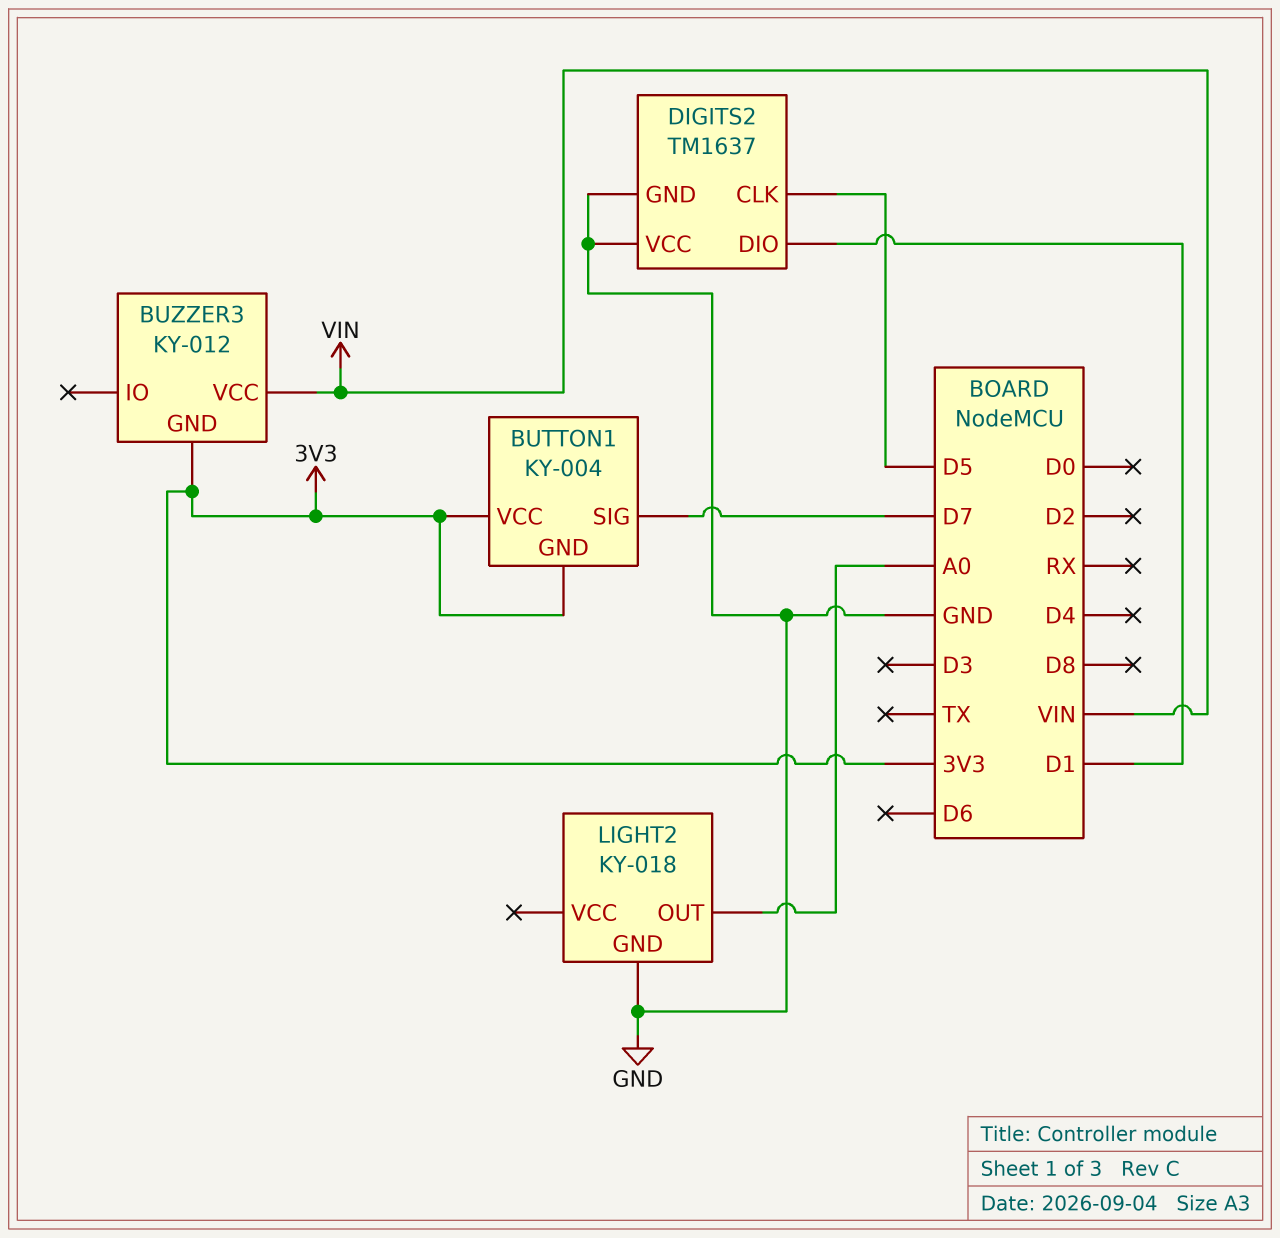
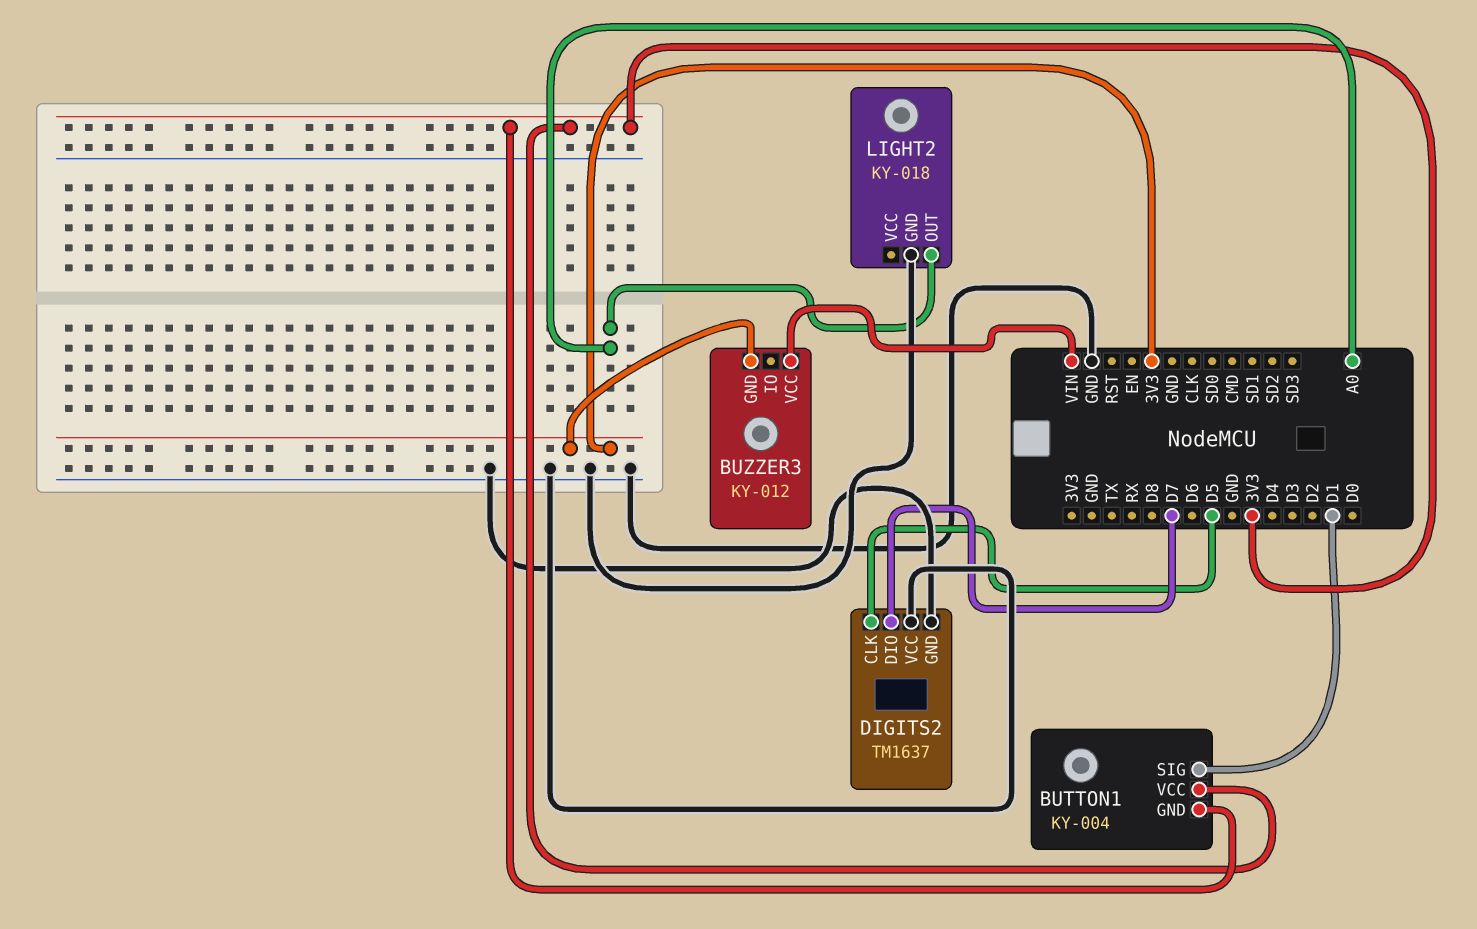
BUTTON1 pin SIG: D7 -> D1
DIGITS2 pin DIO: D1 -> D7

